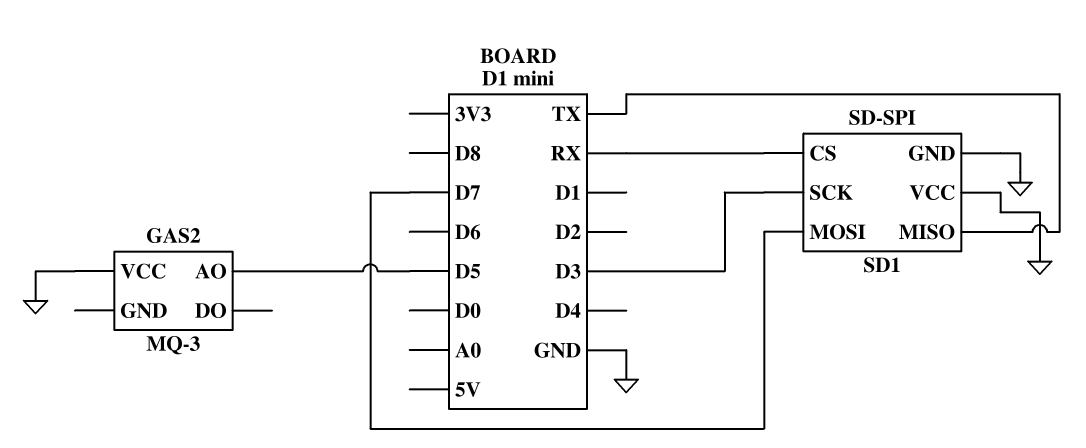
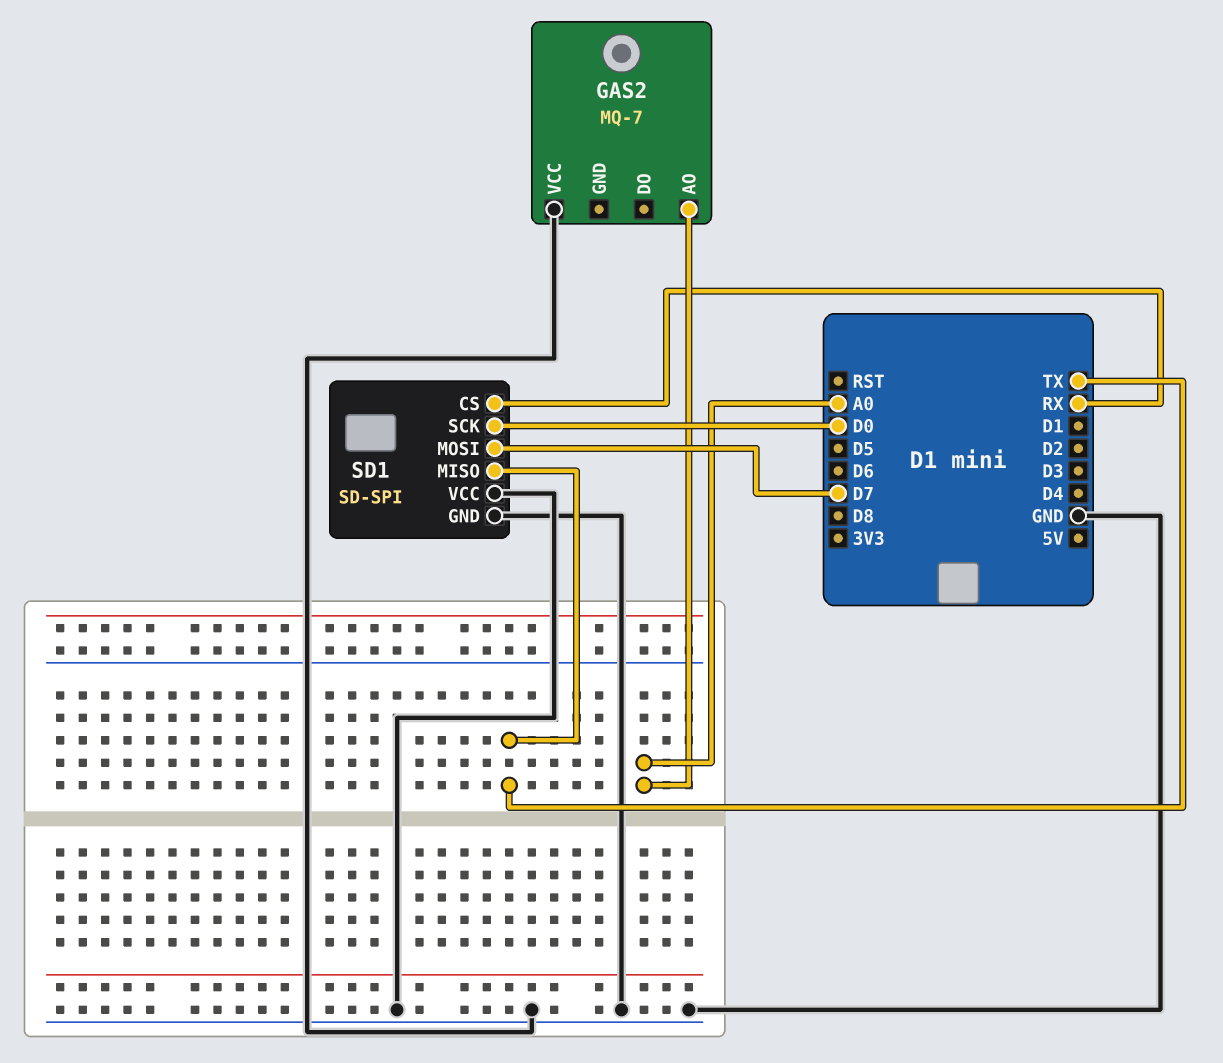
GAS2: MQ-3 -> MQ-7
GAS2 pin AO: D5 -> A0
SD1 pin SCK: D3 -> D0

